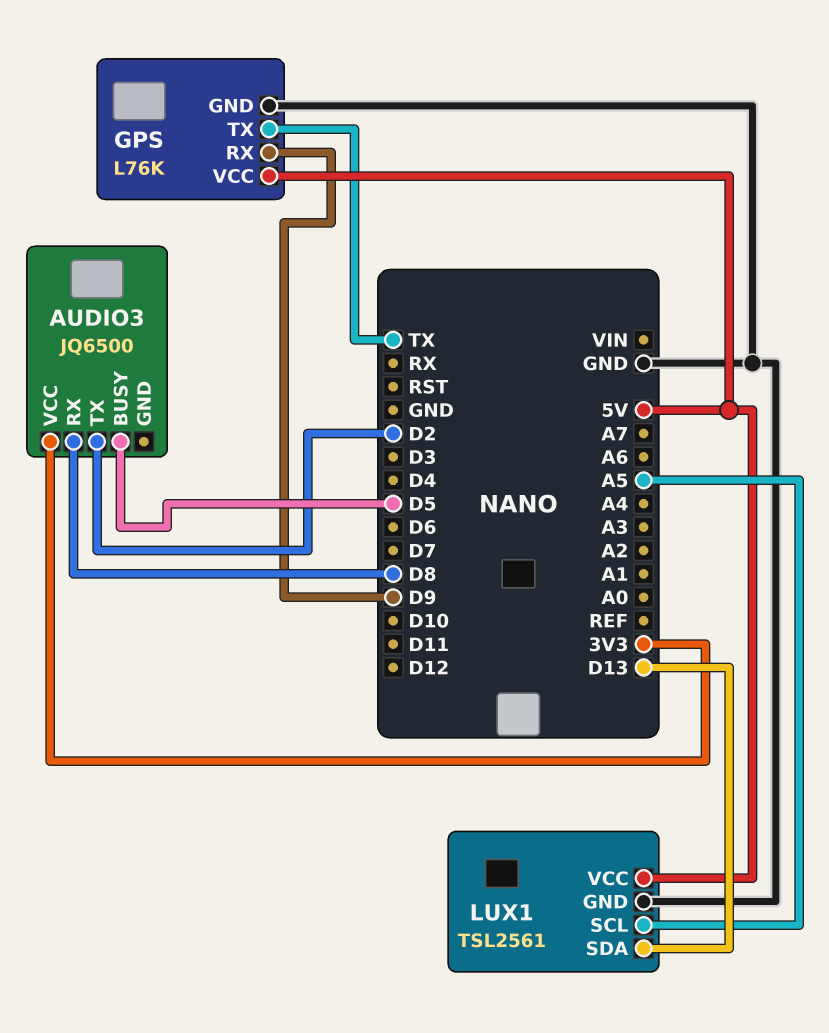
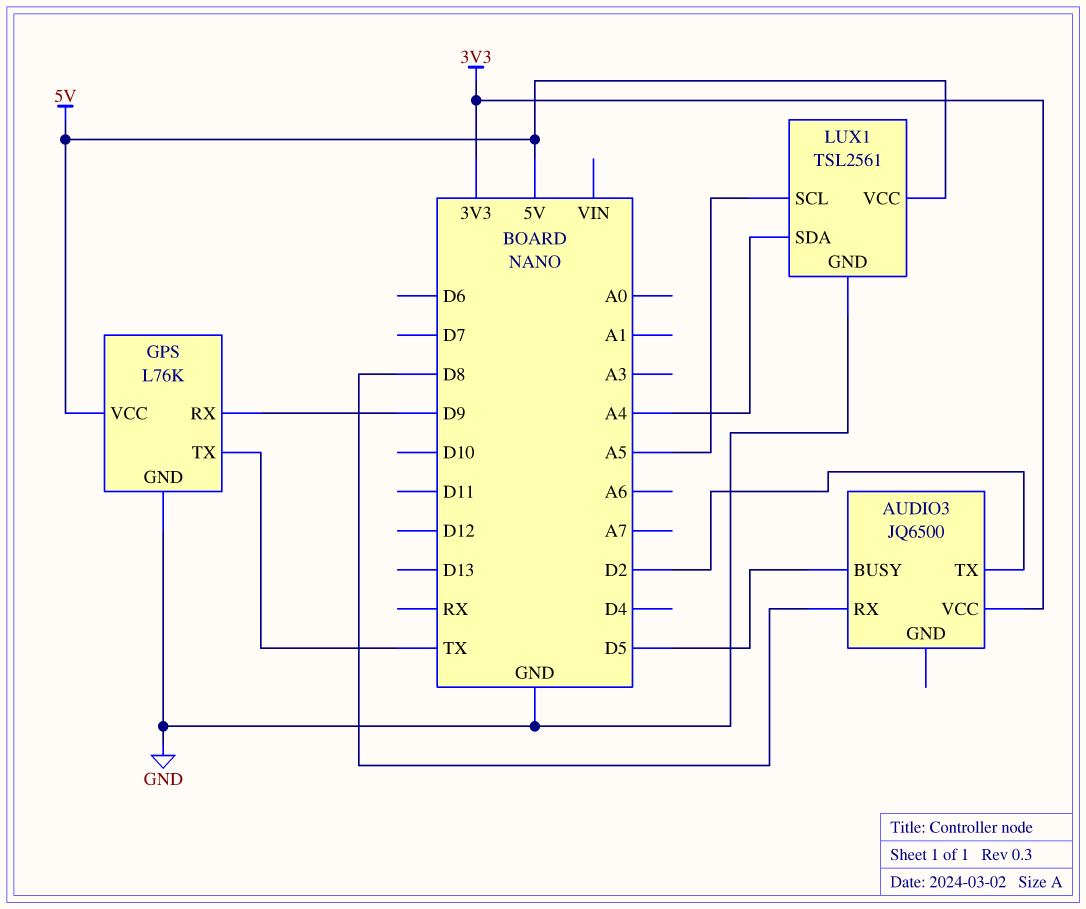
LUX1 pin SDA: D13 -> A4

